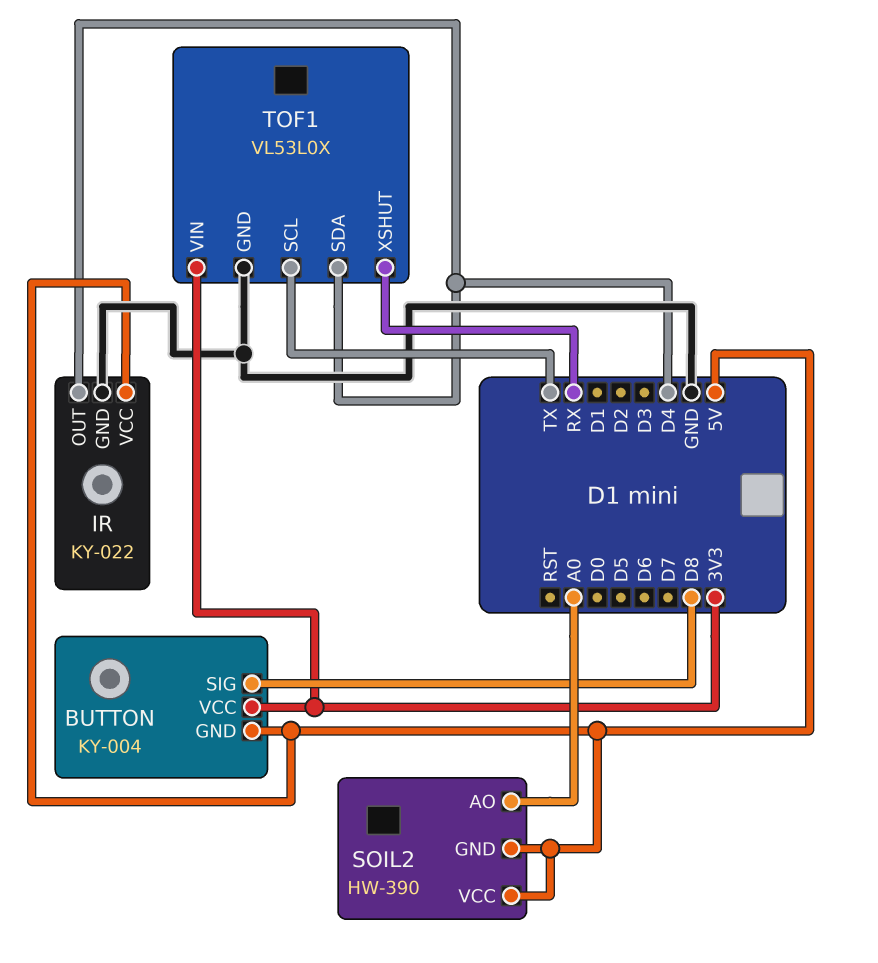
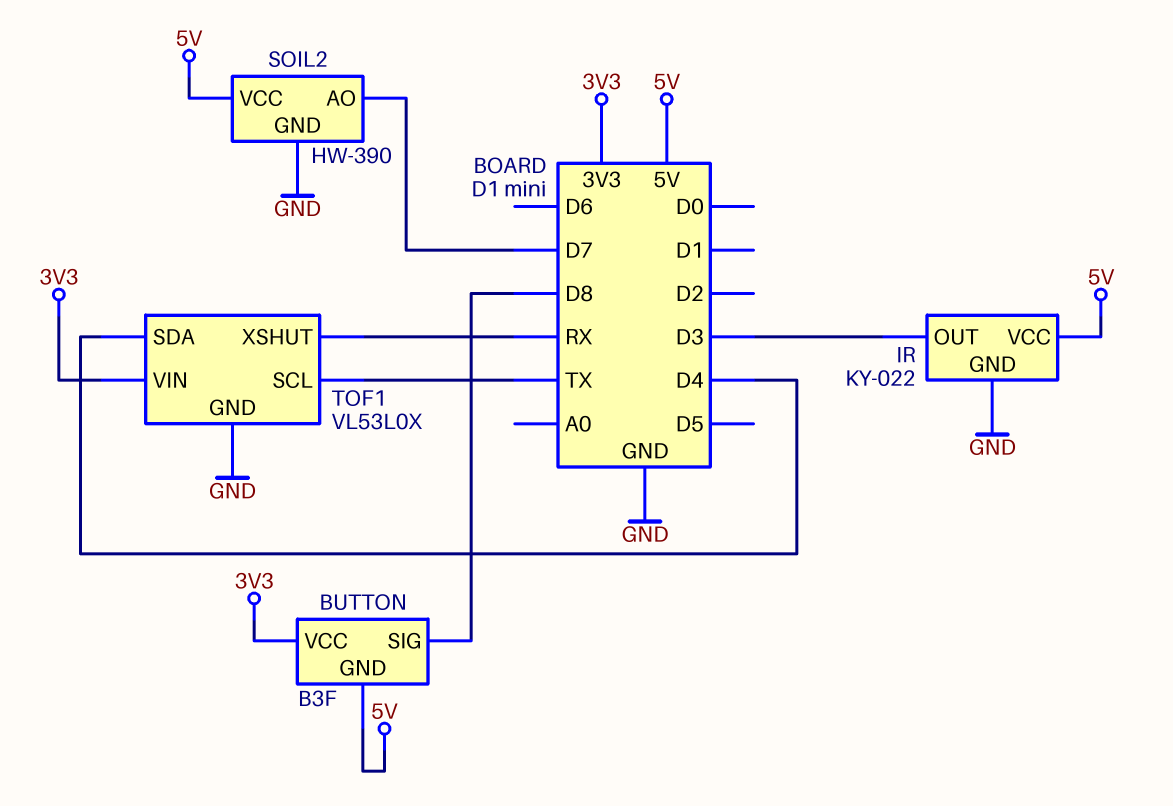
BUTTON: KY-004 -> B3F
IR pin OUT: D4 -> D3
SOIL2 pin AO: A0 -> D7
SOIL2 pin GND: 5V -> GND

